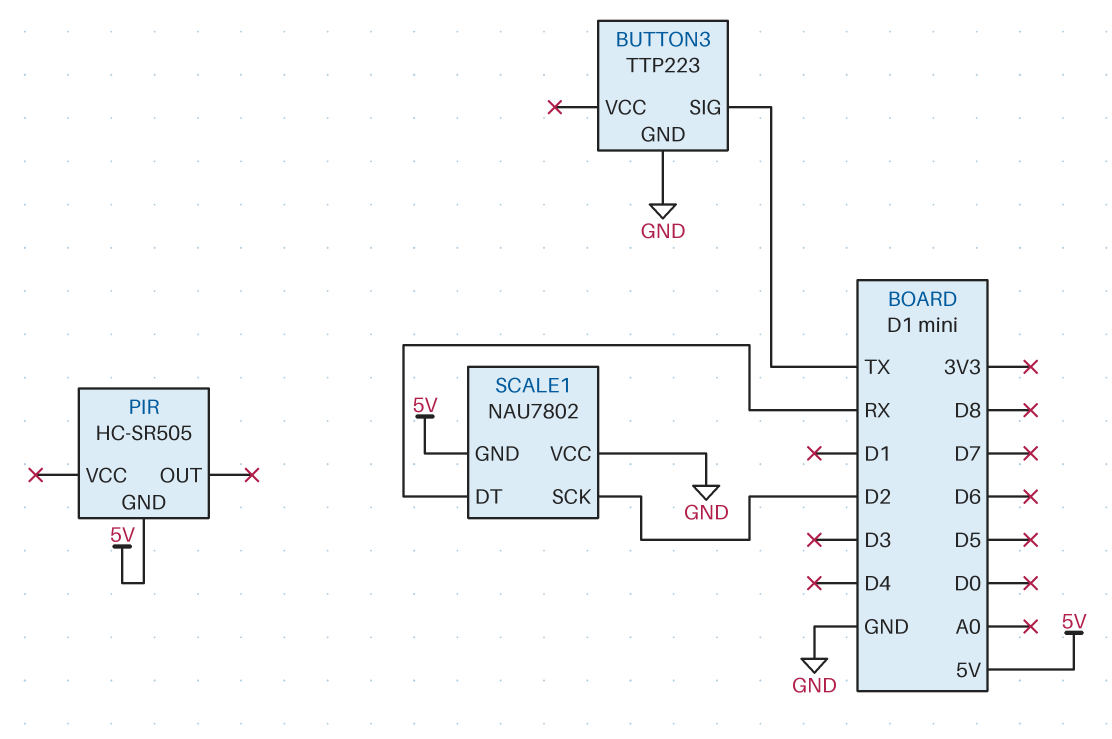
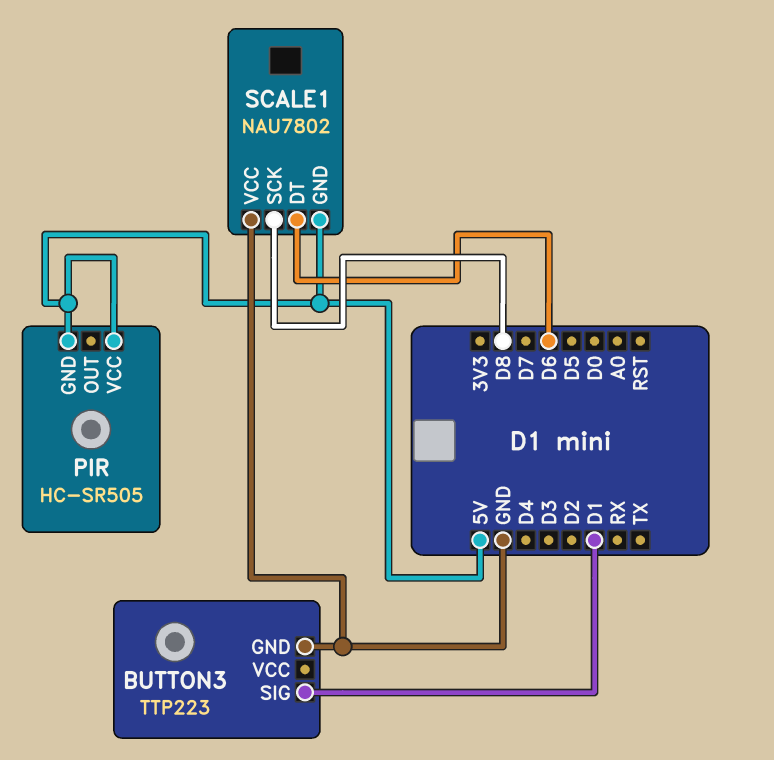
BUTTON3 pin SIG: TX -> D1
PIR pin VCC: none -> 5V
SCALE1 pin DT: RX -> D6
SCALE1 pin SCK: D2 -> D8

